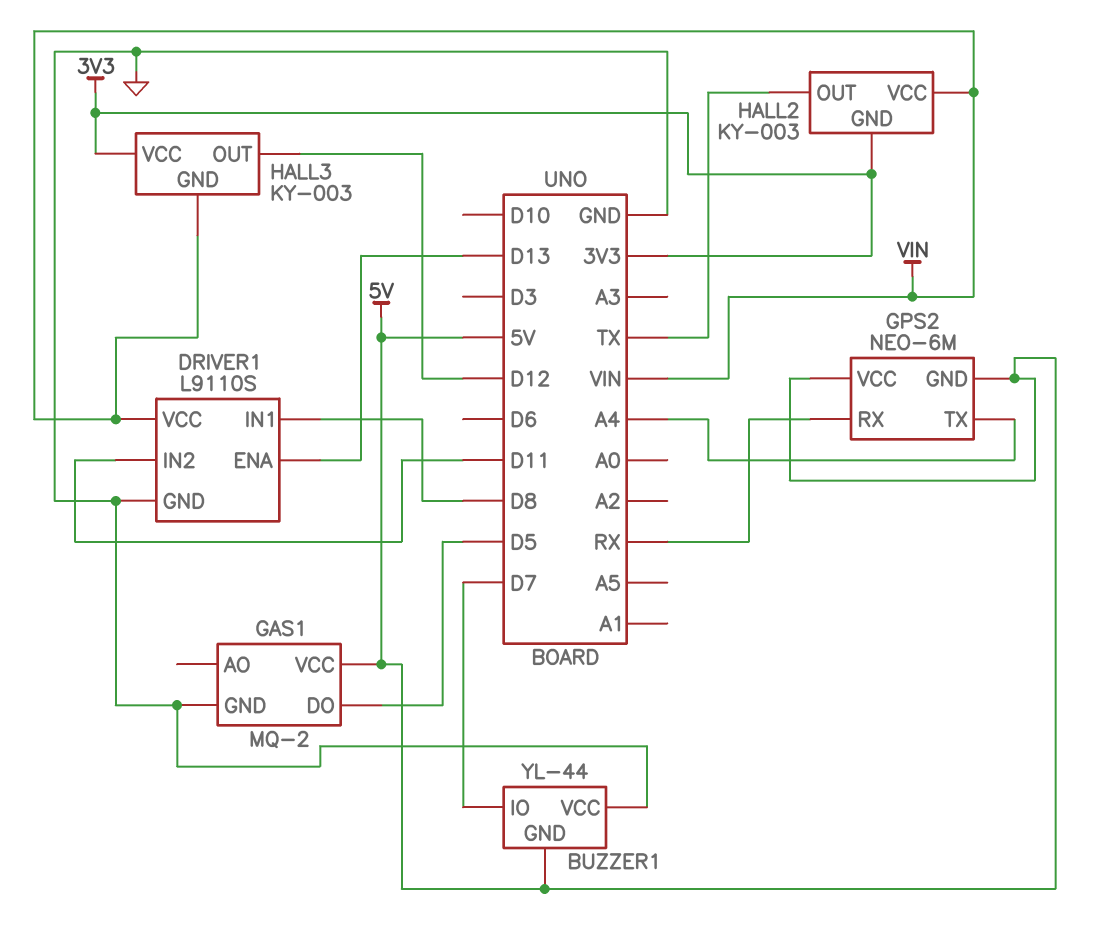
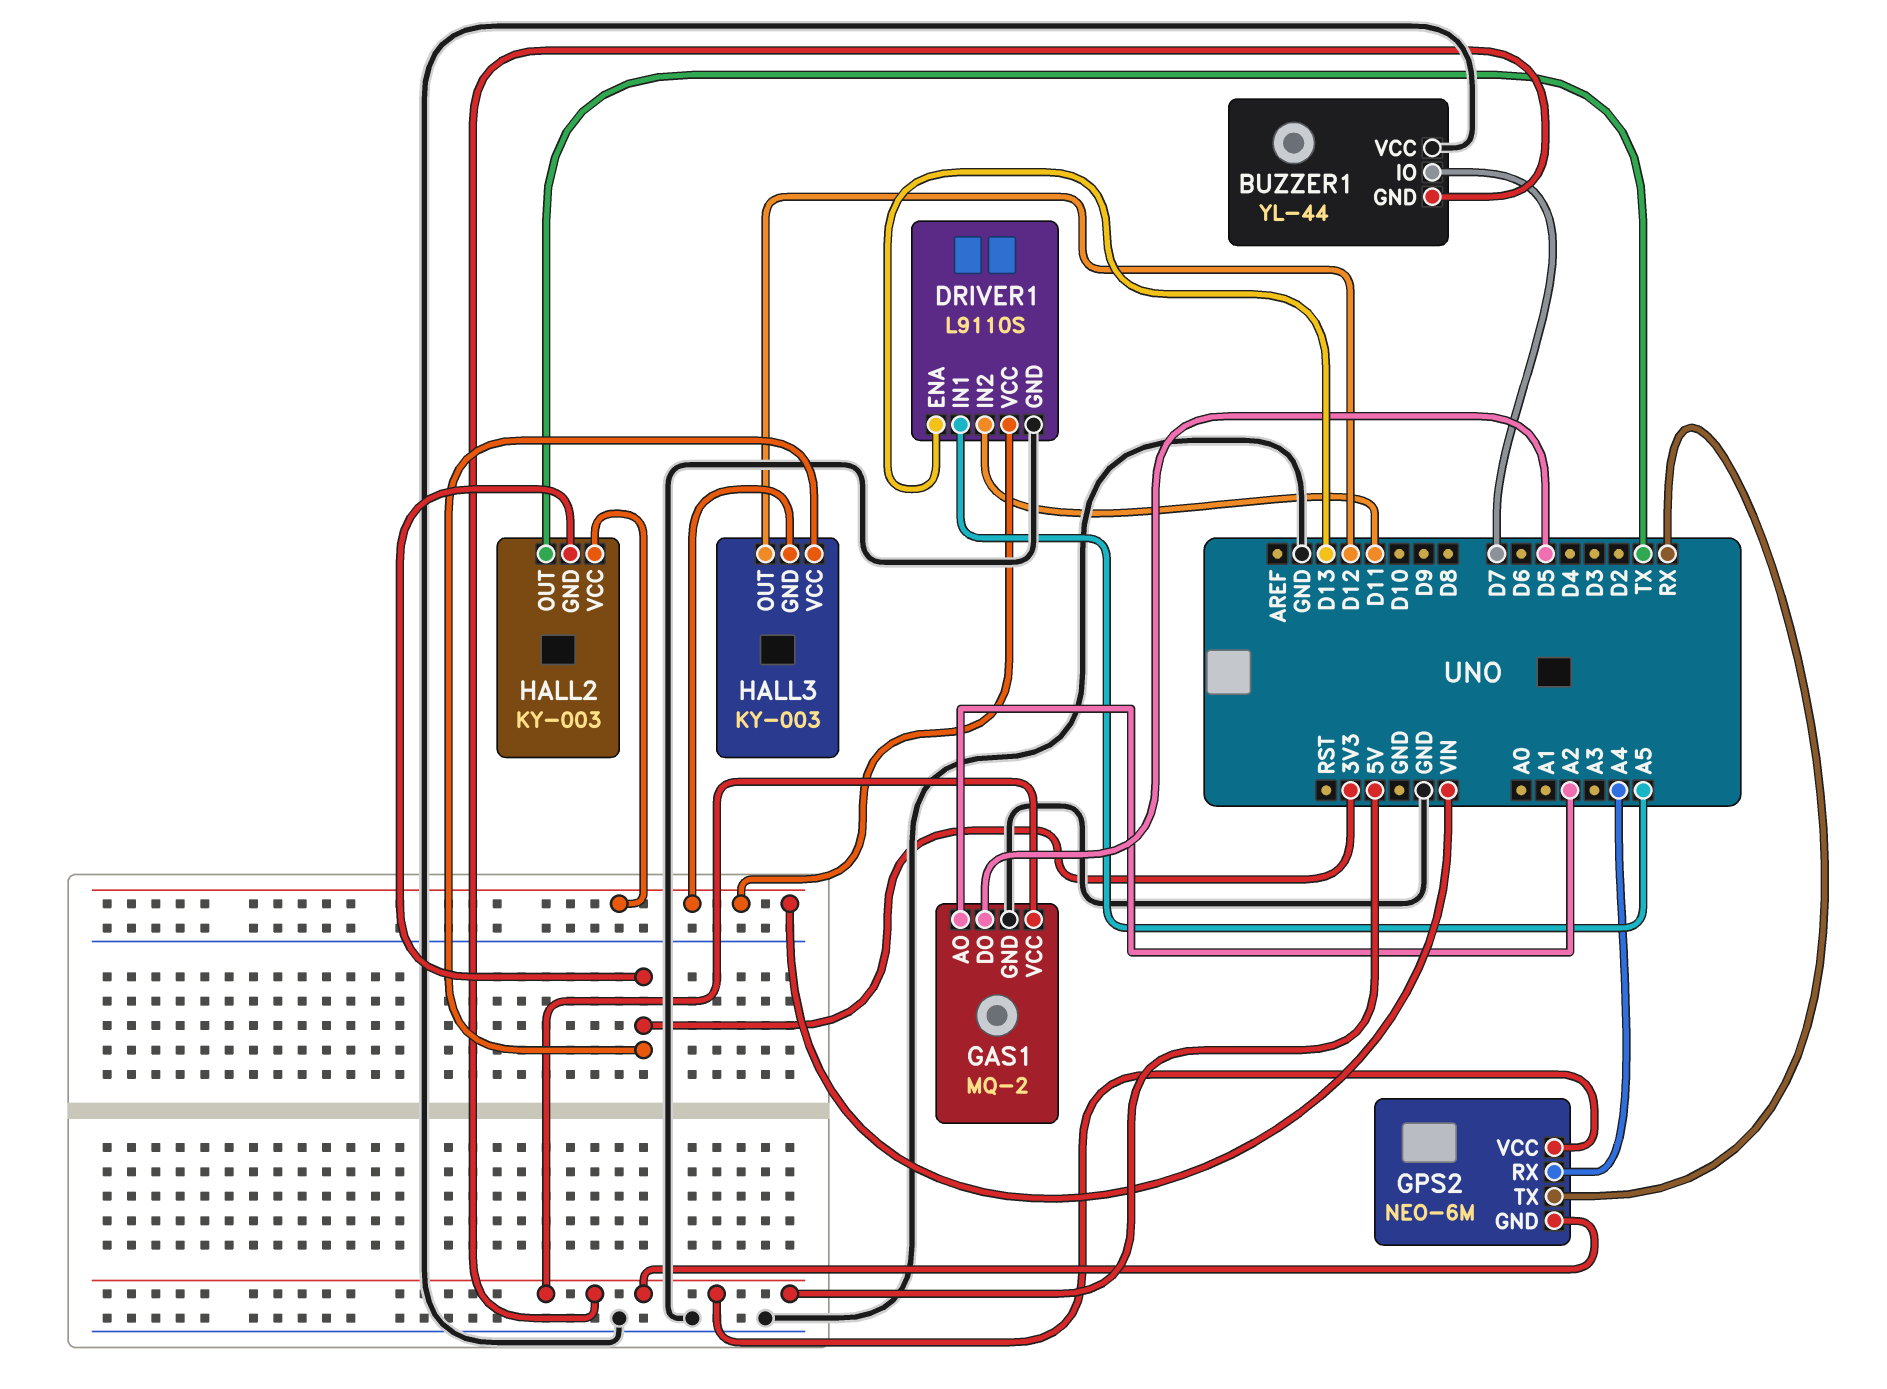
DRIVER1 pin IN1: D8 -> A5
GAS1 pin AO: none -> A2
GPS2 pin RX: RX -> A4
GPS2 pin TX: A4 -> RX

